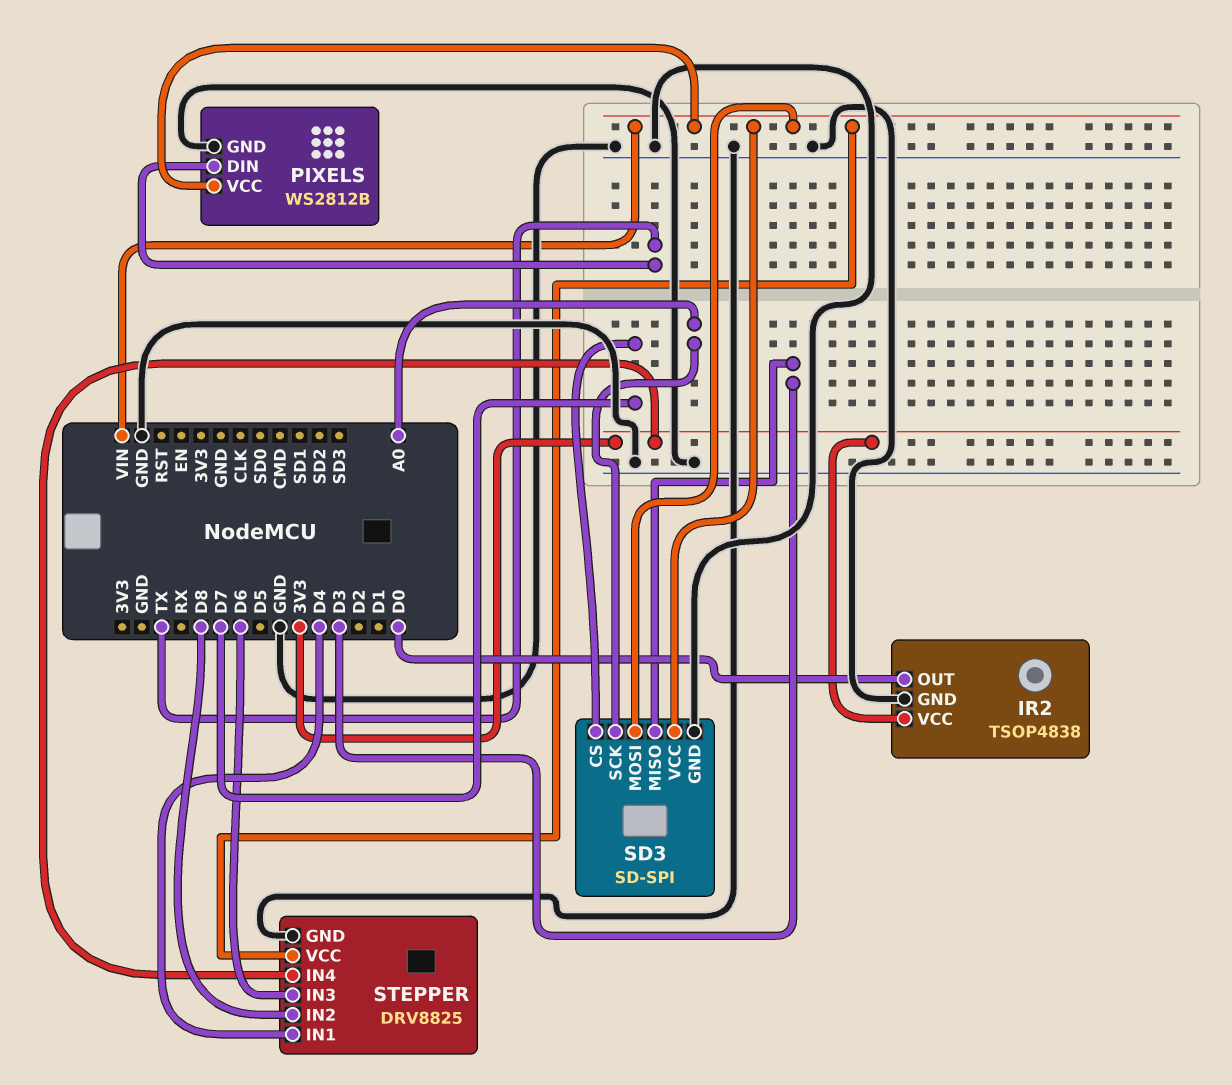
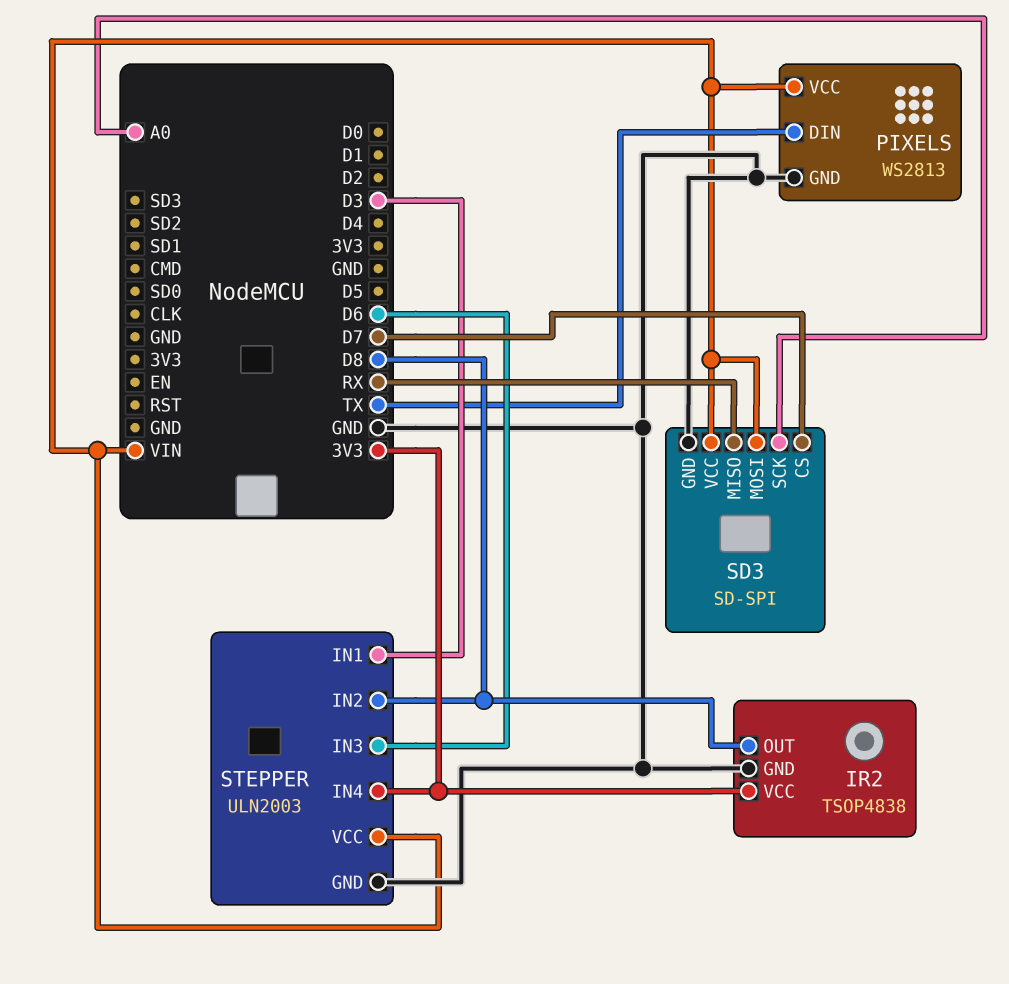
IR2 pin OUT: D0 -> D8
PIXELS: WS2812B -> WS2813
SD3 pin MISO: D3 -> RX
STEPPER: DRV8825 -> ULN2003
STEPPER pin IN1: D4 -> D3

